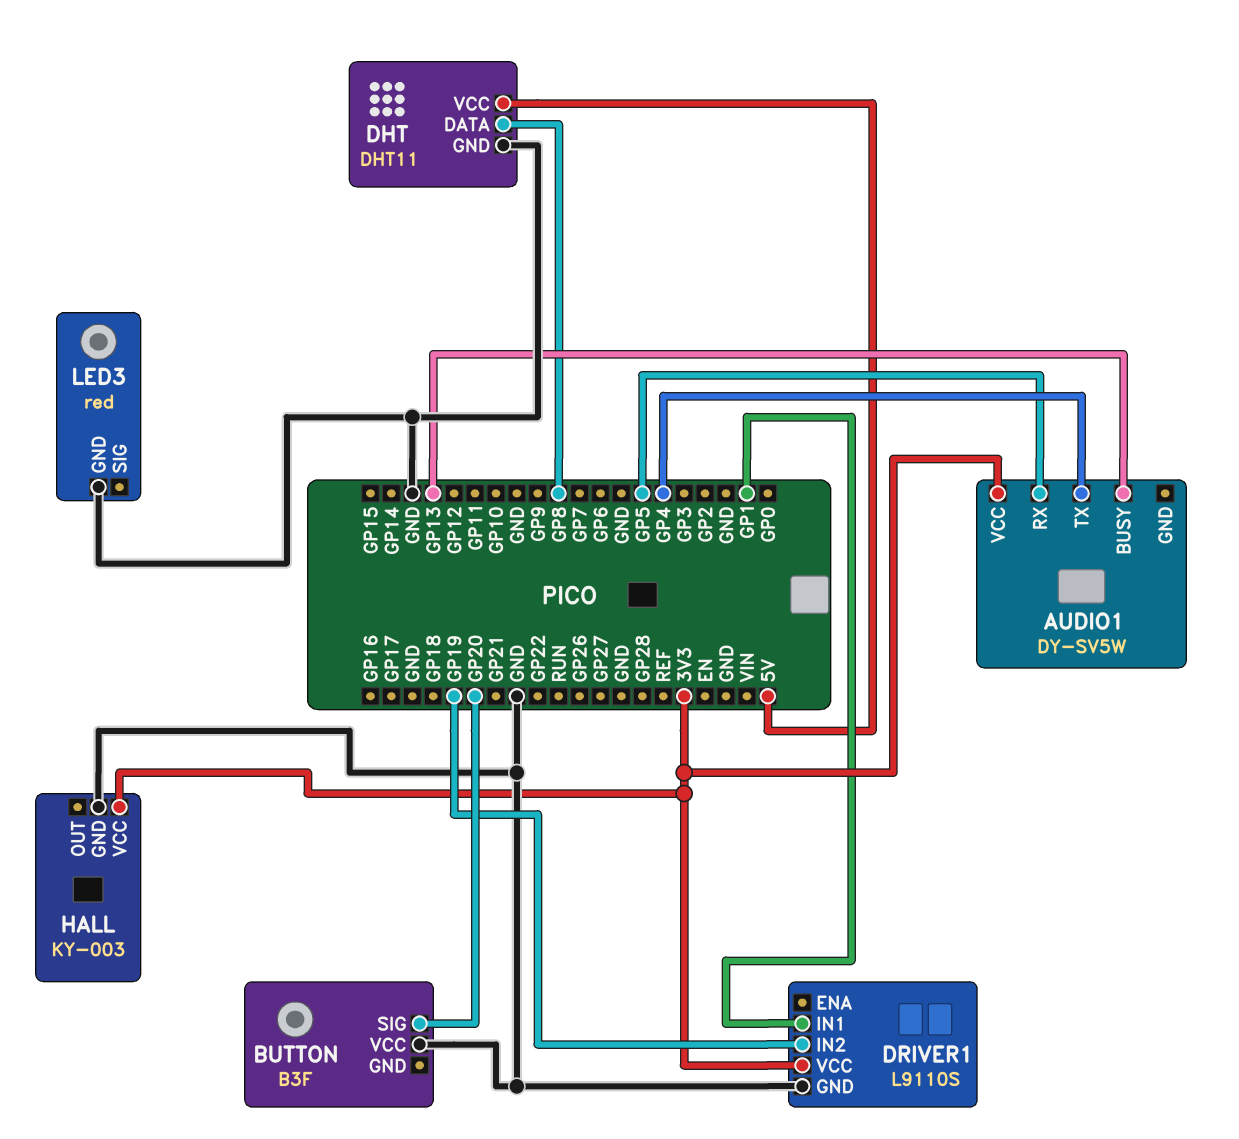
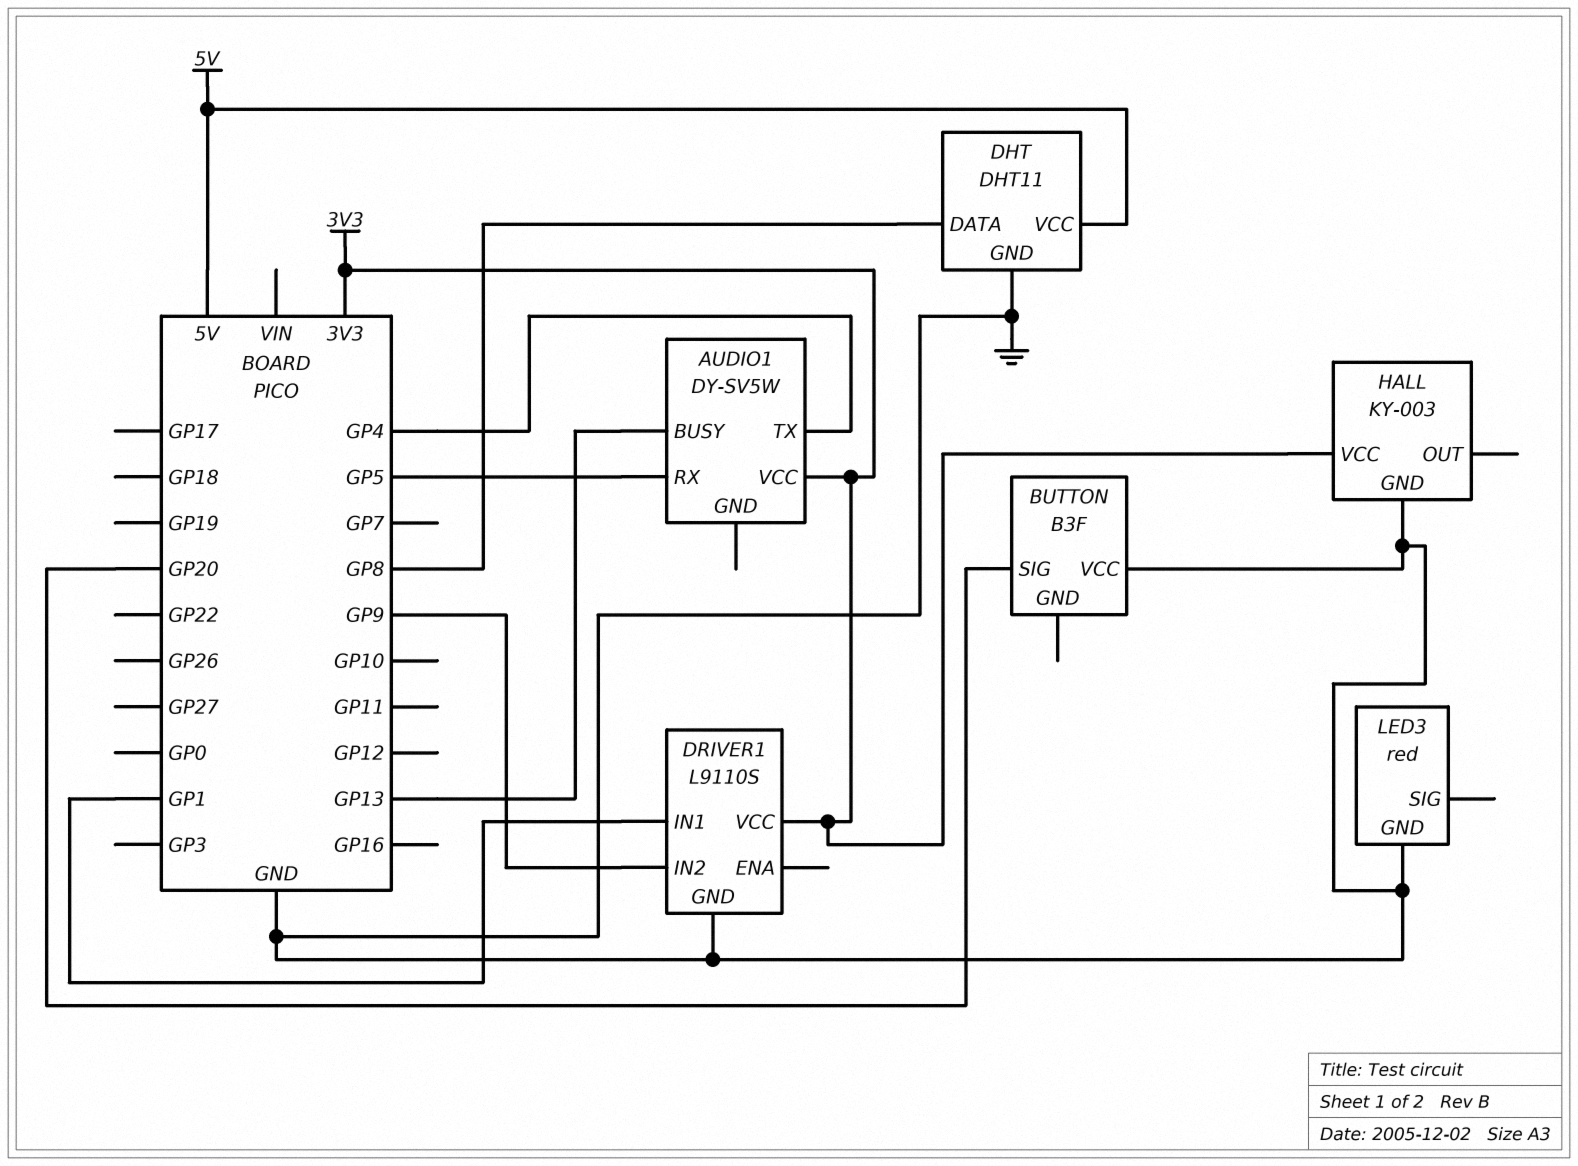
DRIVER1 pin IN2: GP19 -> GP9

